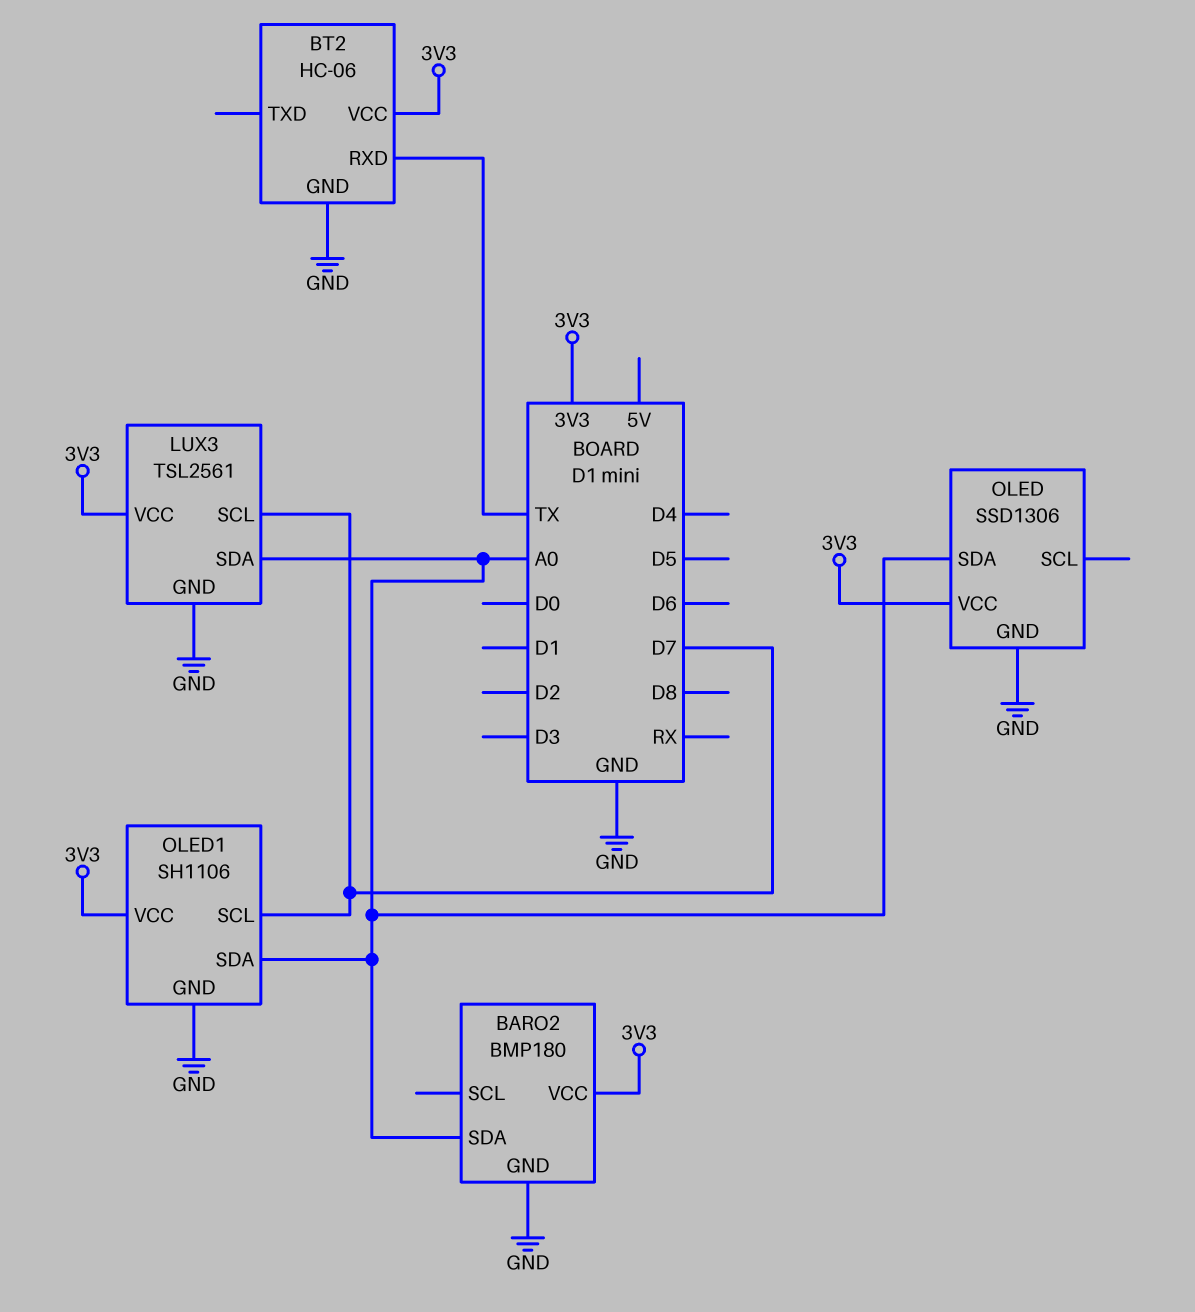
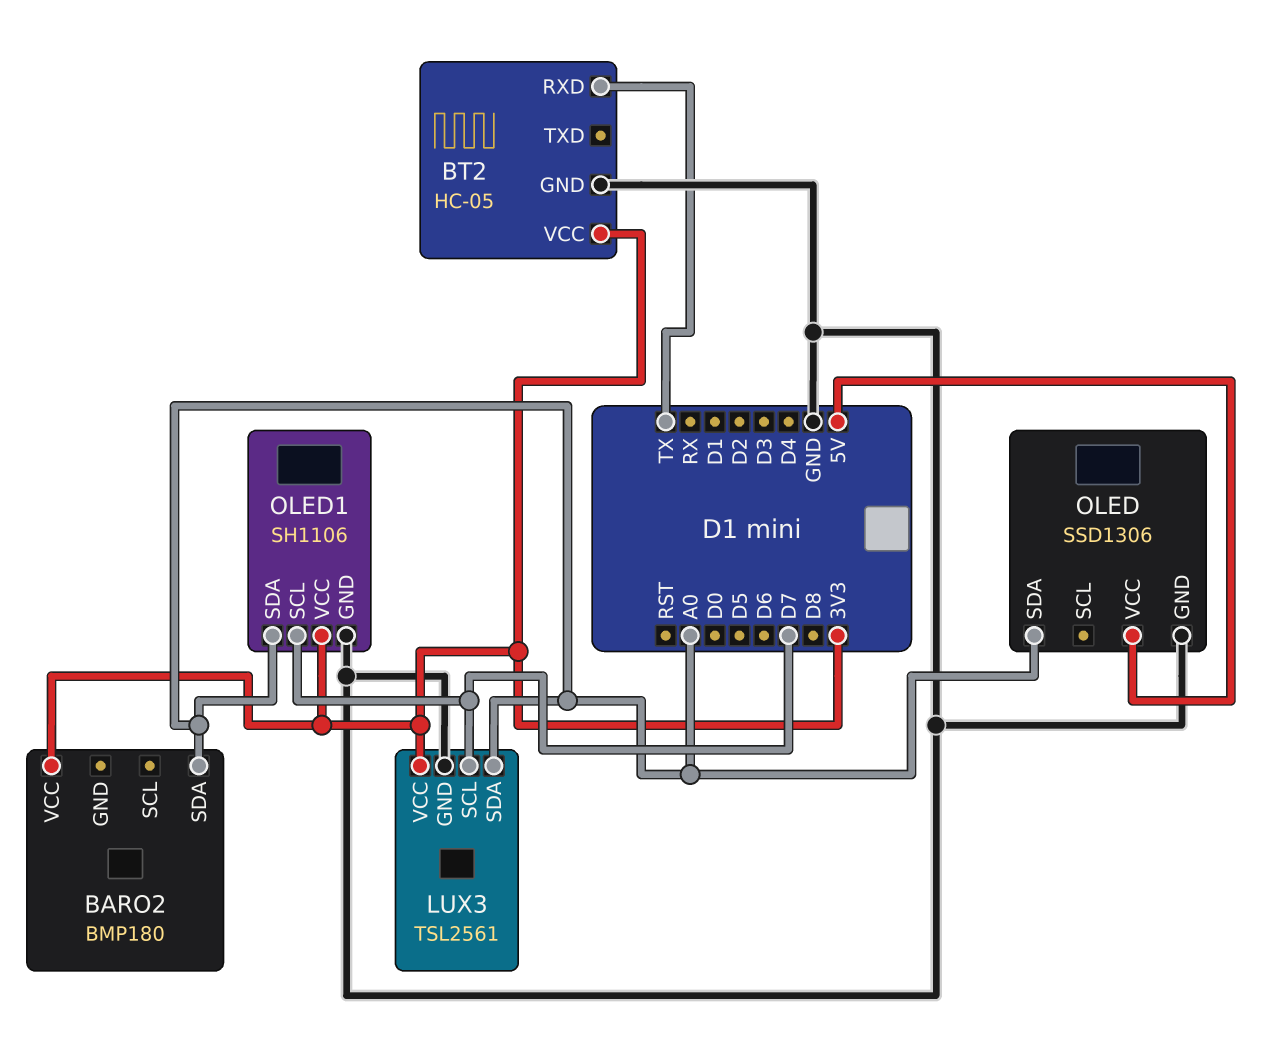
BARO2 pin GND: GND -> none
BT2: HC-06 -> HC-05
OLED pin VCC: 3V3 -> 5V

